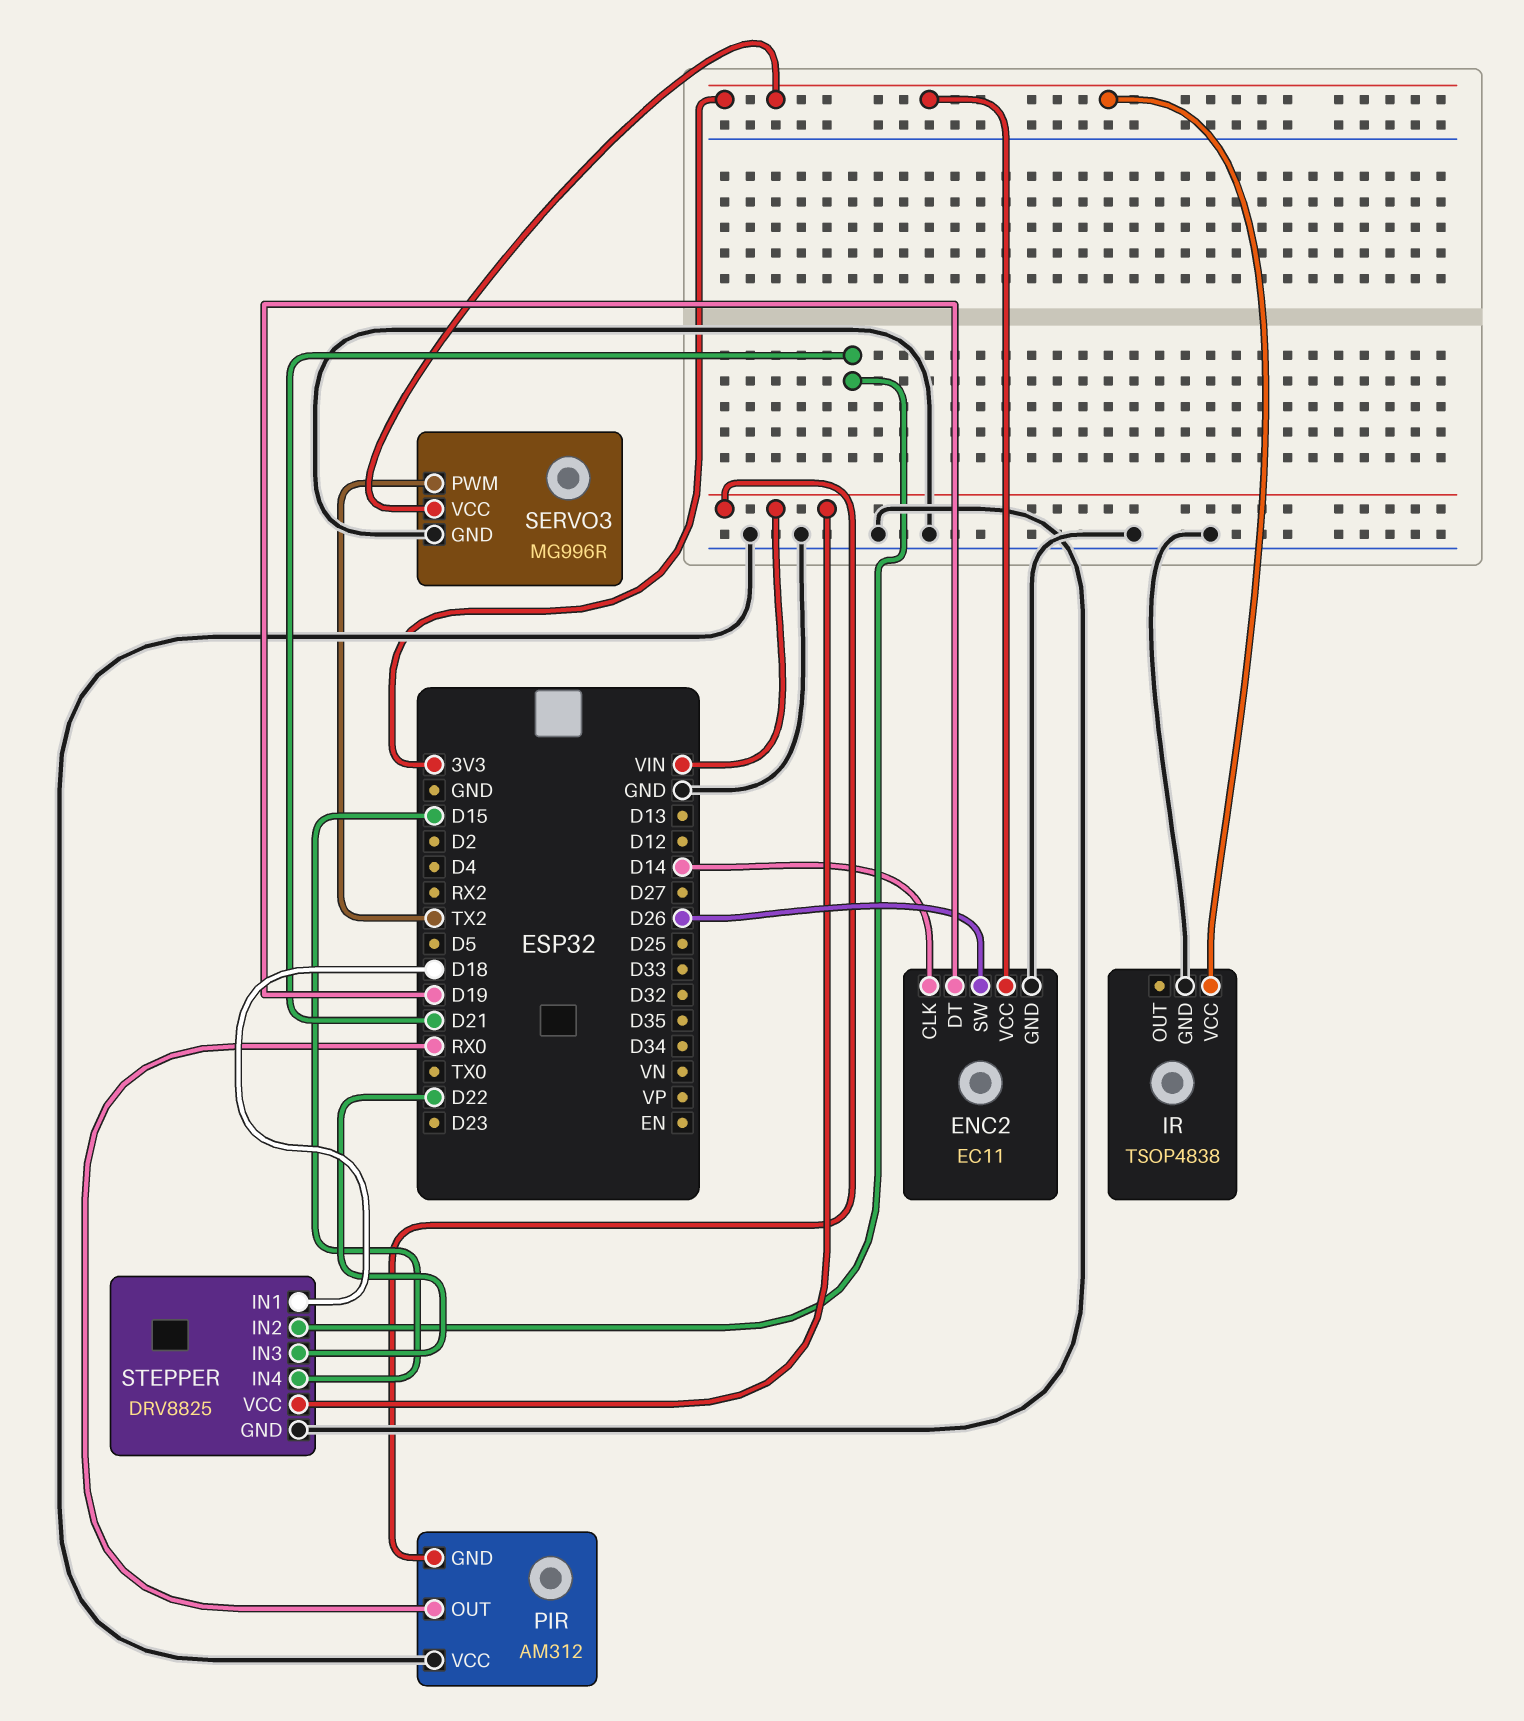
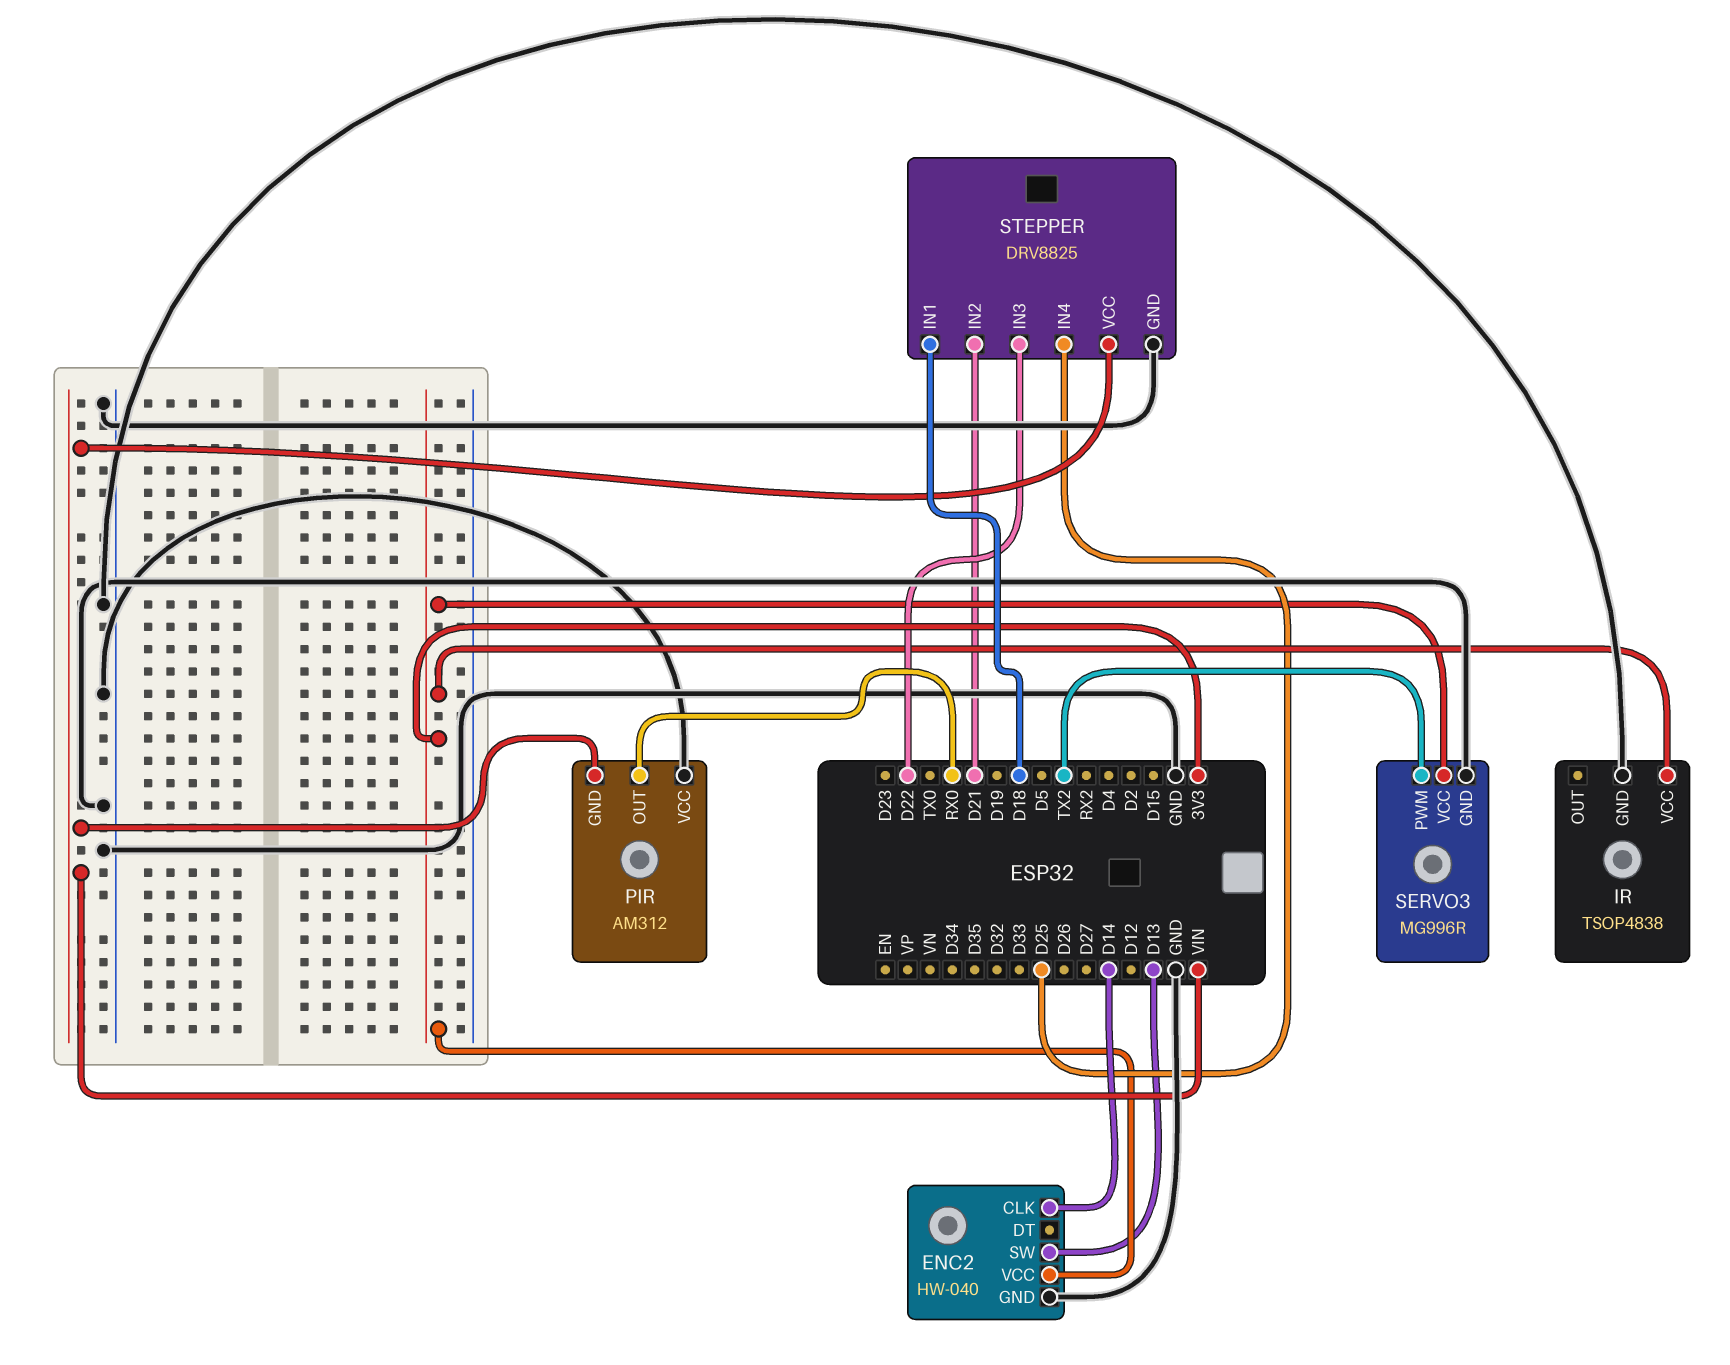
ENC2: EC11 -> HW-040
ENC2 pin DT: D19 -> none
ENC2 pin SW: D26 -> D13
STEPPER pin IN4: D15 -> D25

